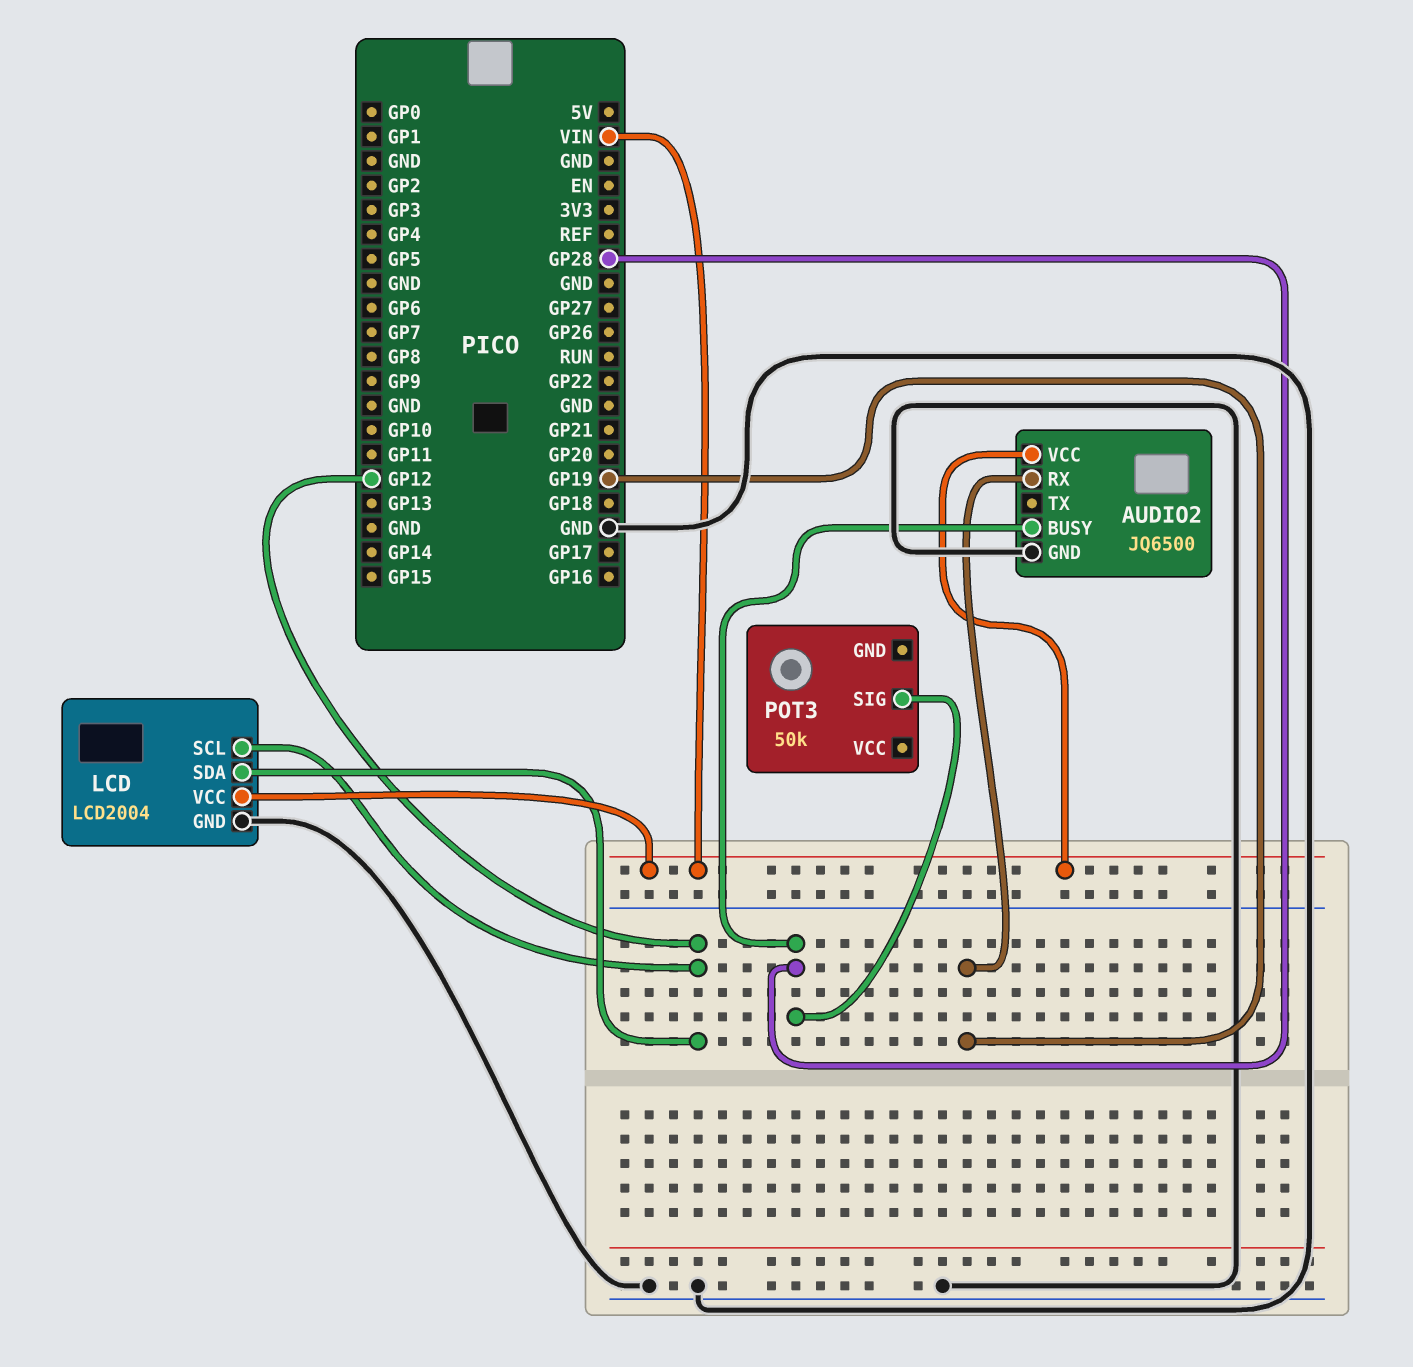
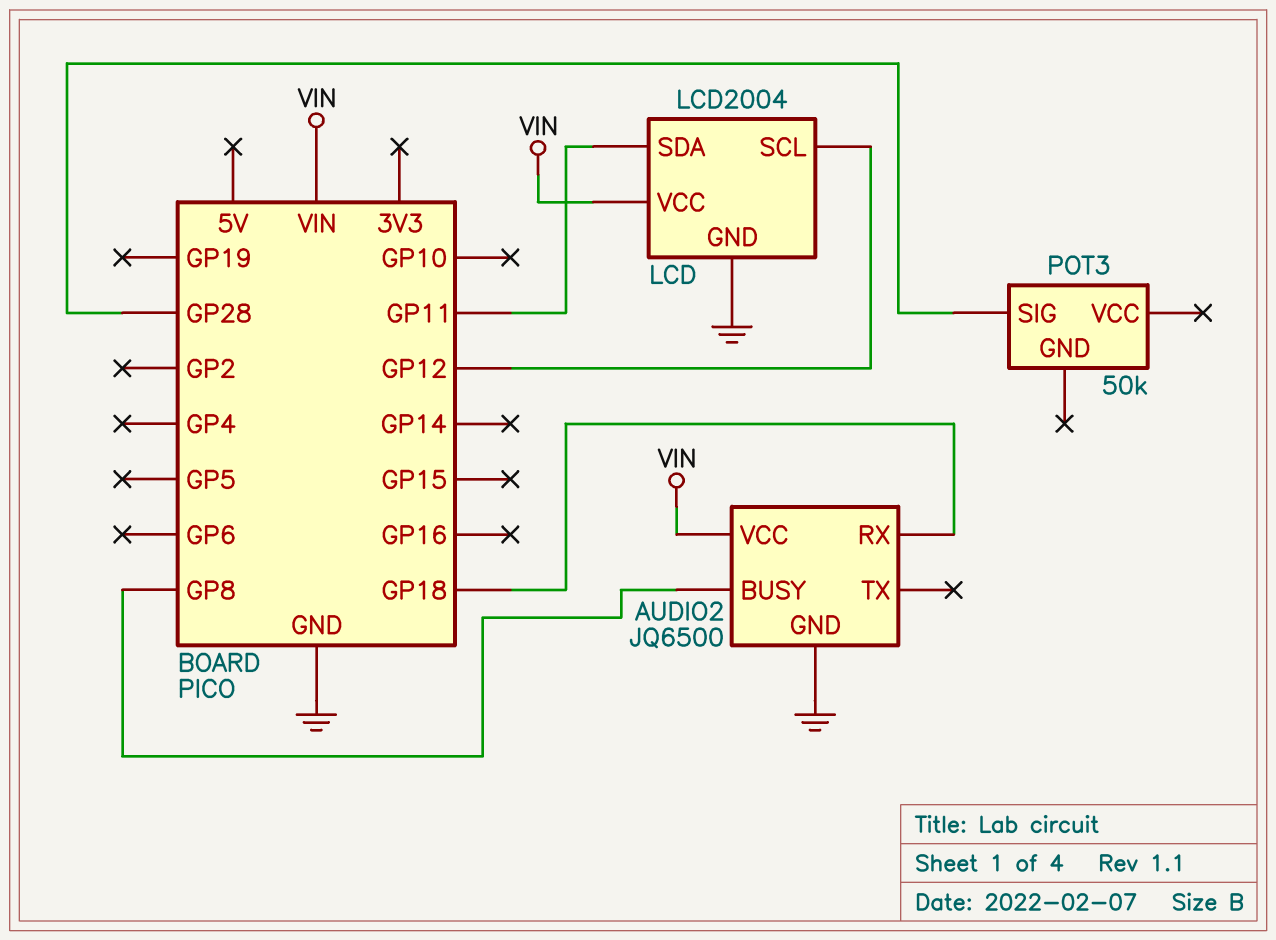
AUDIO2 pin BUSY: GP28 -> GP8
AUDIO2 pin RX: GP19 -> GP18
LCD pin SDA: GP12 -> GP11

